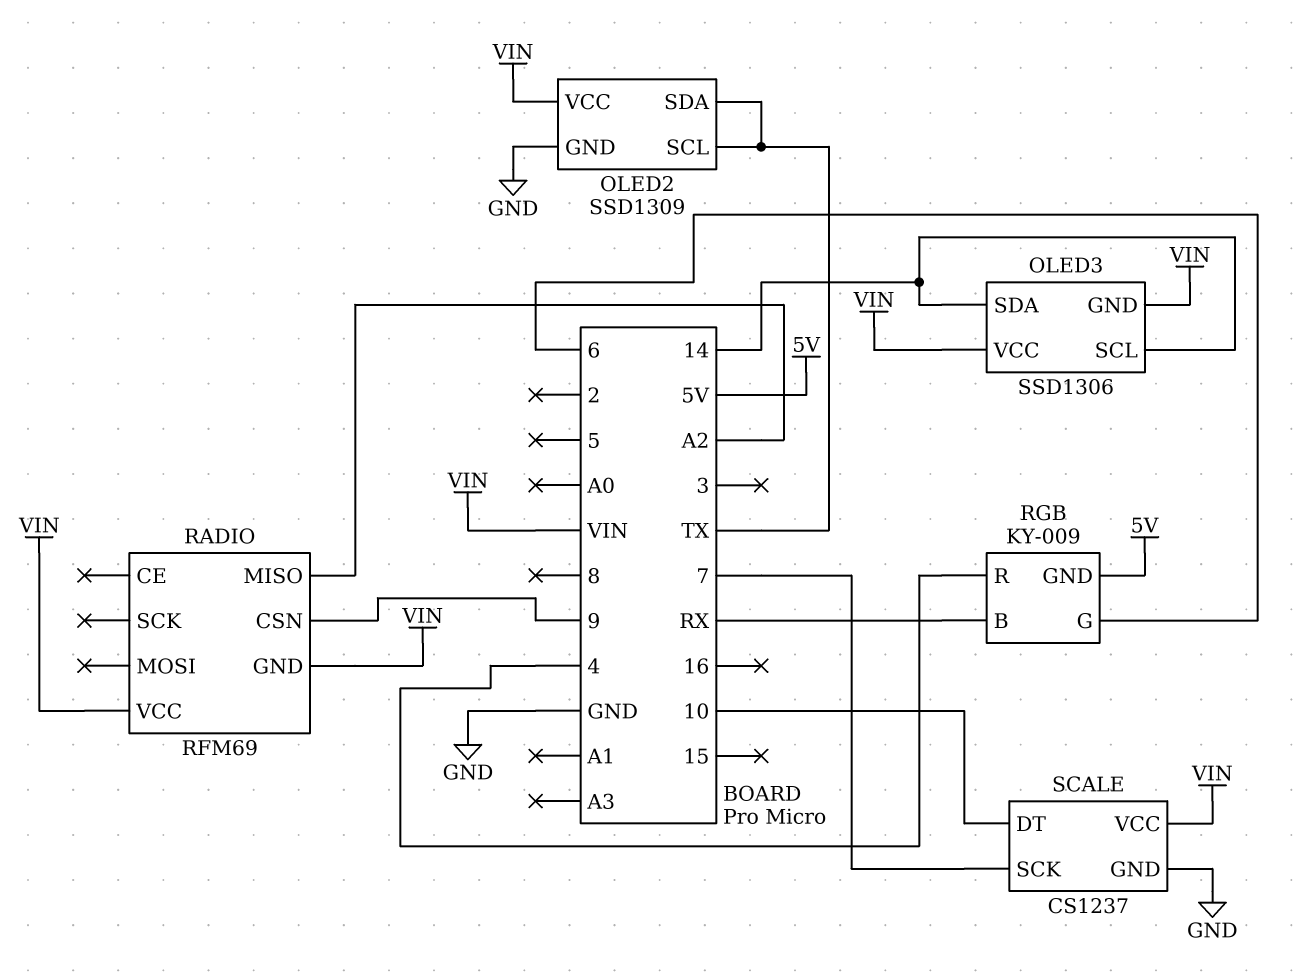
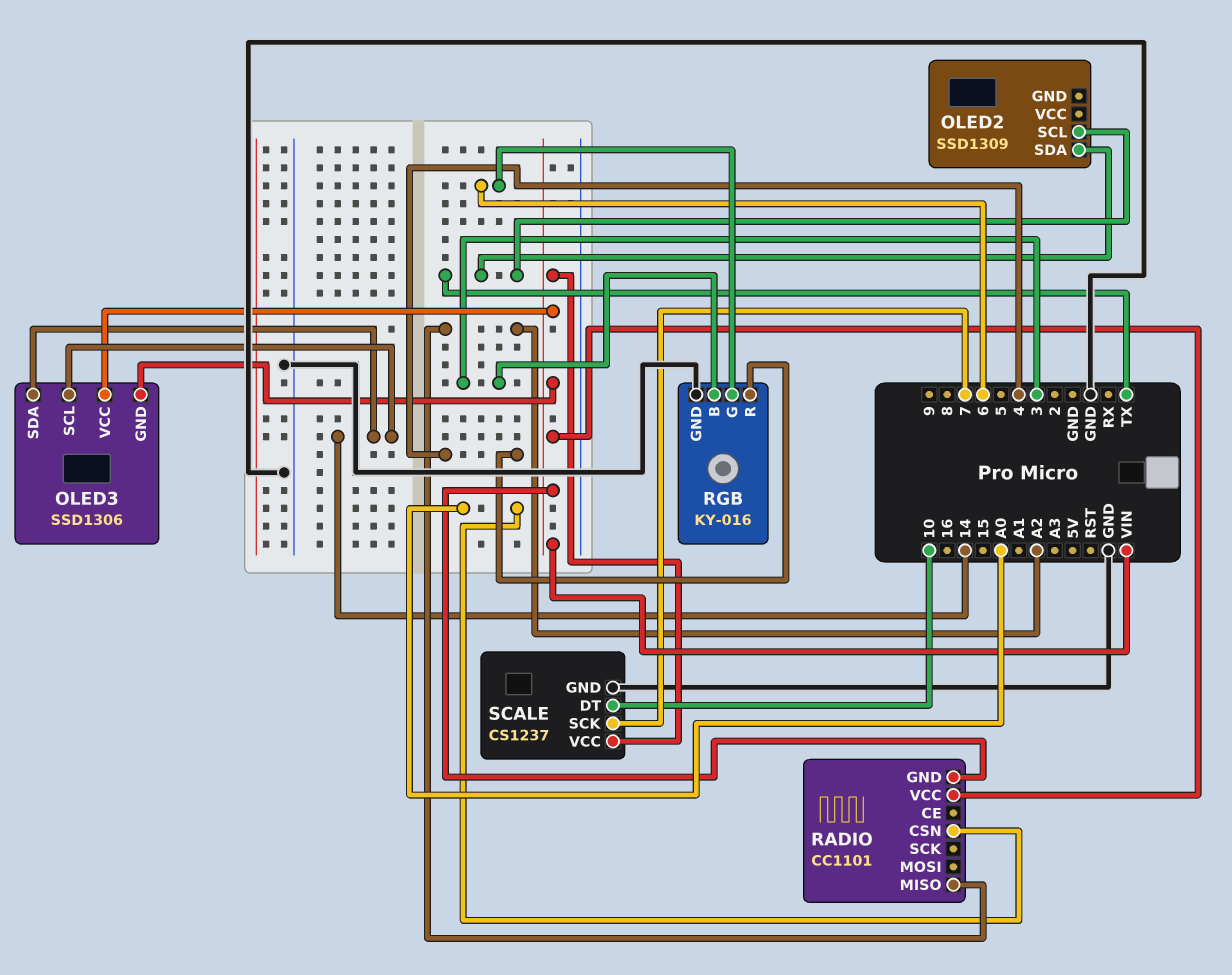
OLED2 pin GND: GND -> none
OLED2 pin VCC: VIN -> none
RADIO: RFM69 -> CC1101
RADIO pin CSN: 9 -> A0
RGB: KY-009 -> KY-016
RGB pin B: RX -> 3
RGB pin GND: 5V -> GND

